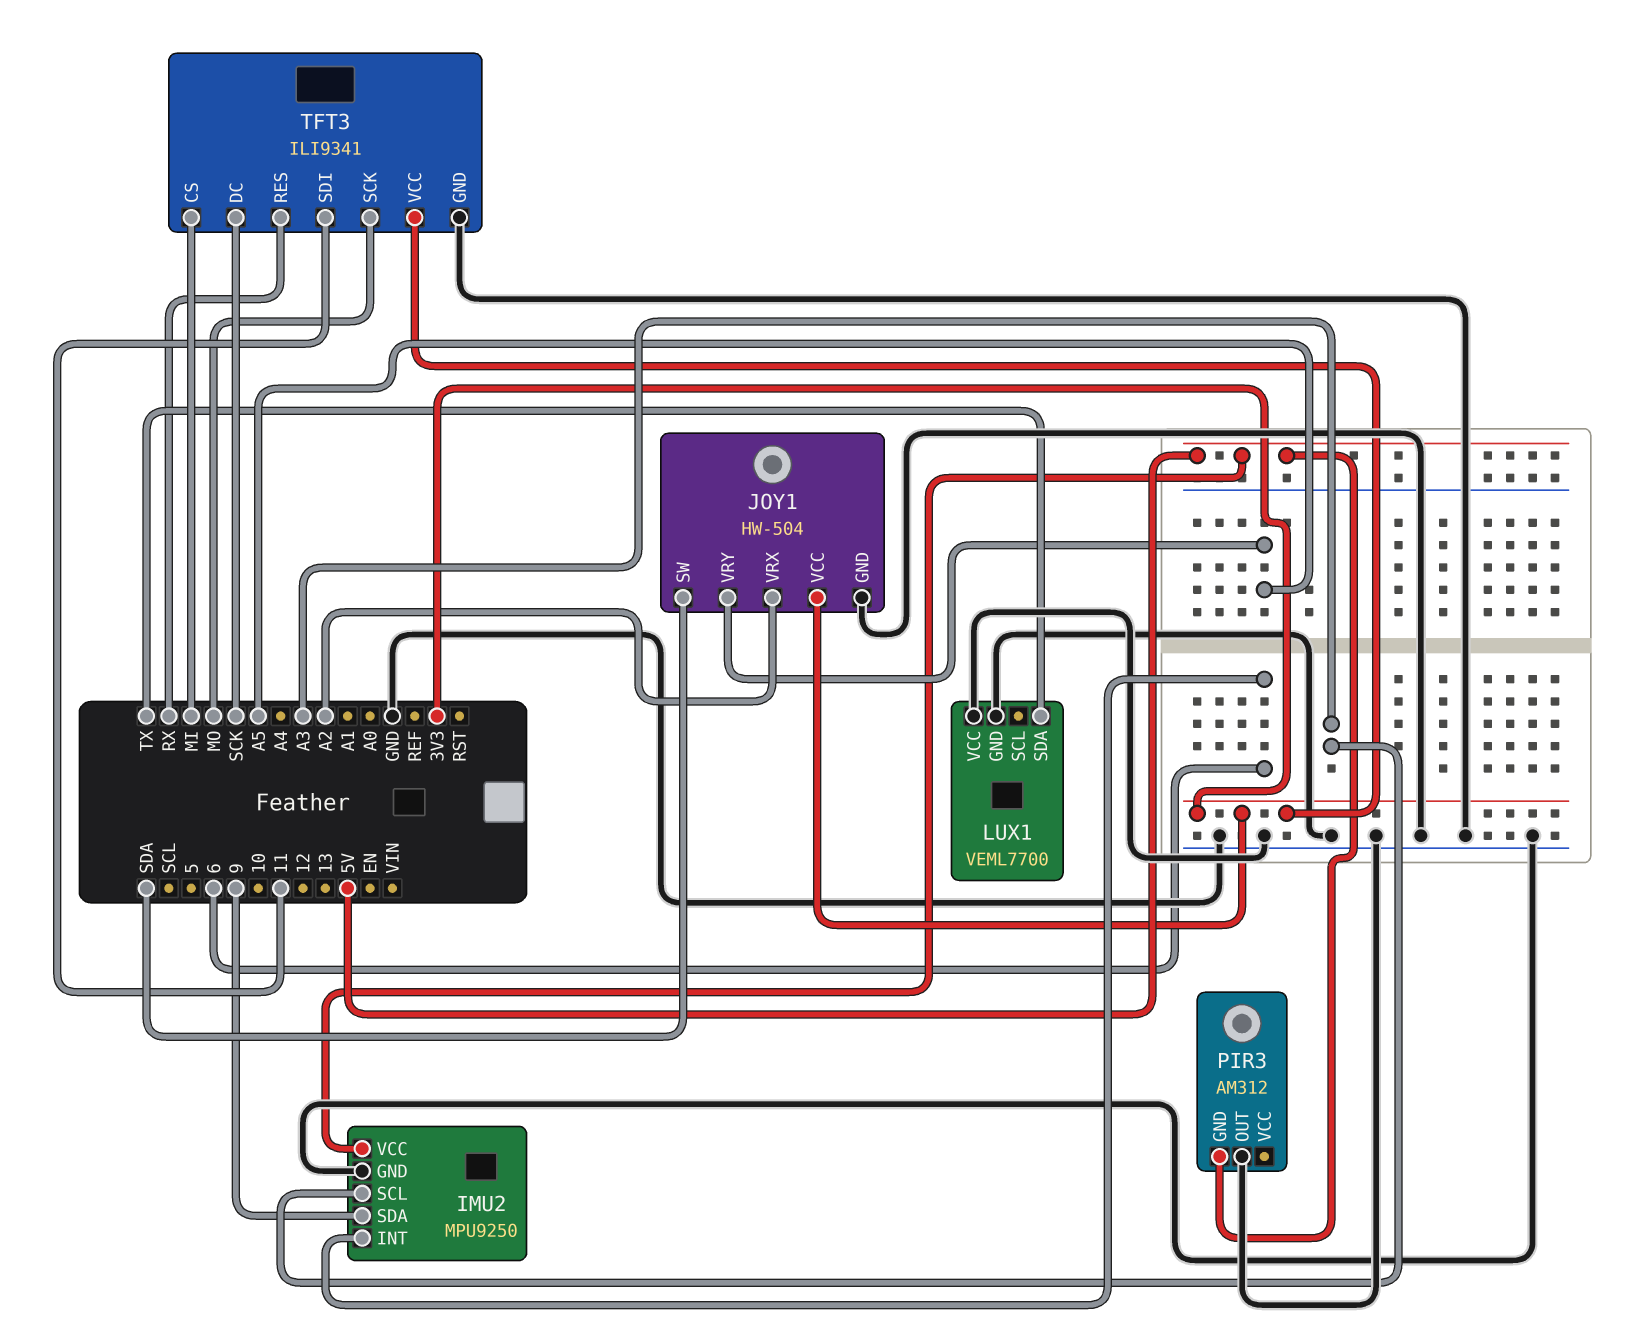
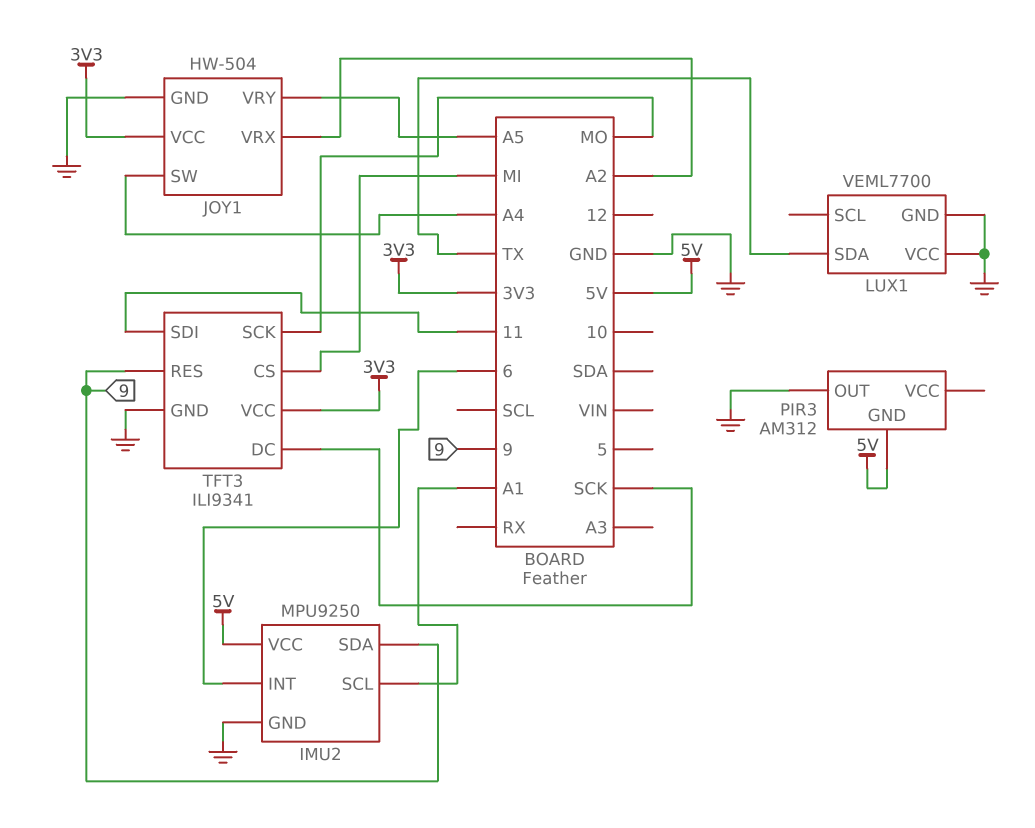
IMU2 pin SCL: A3 -> A1
JOY1 pin SW: SDA -> A4
TFT3 pin RES: RX -> 9

